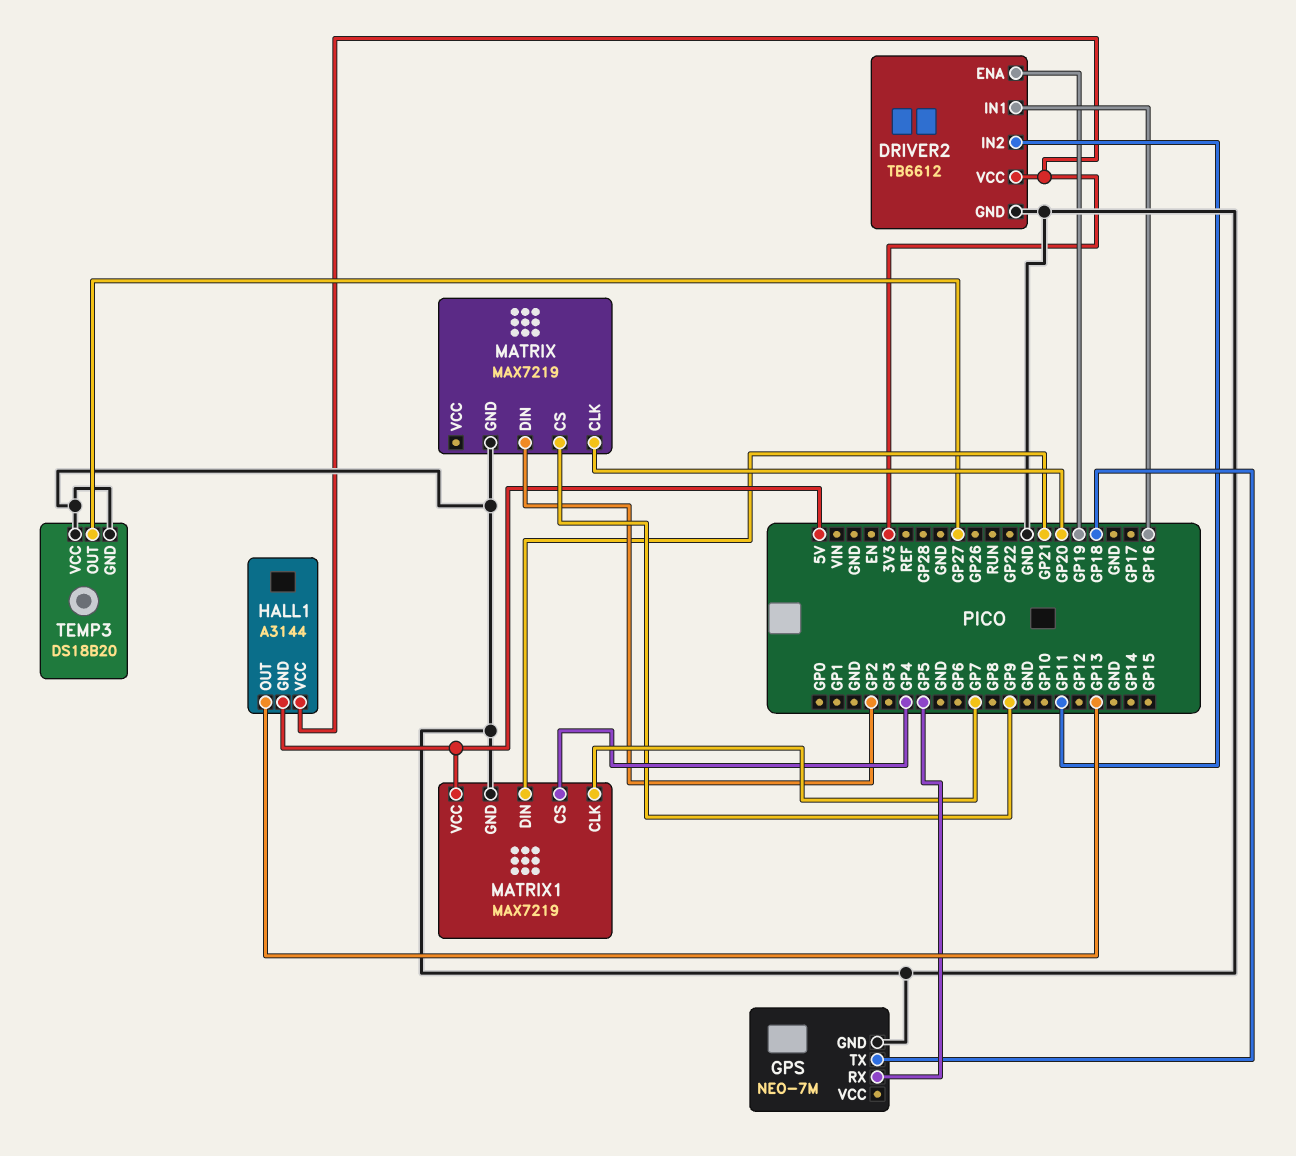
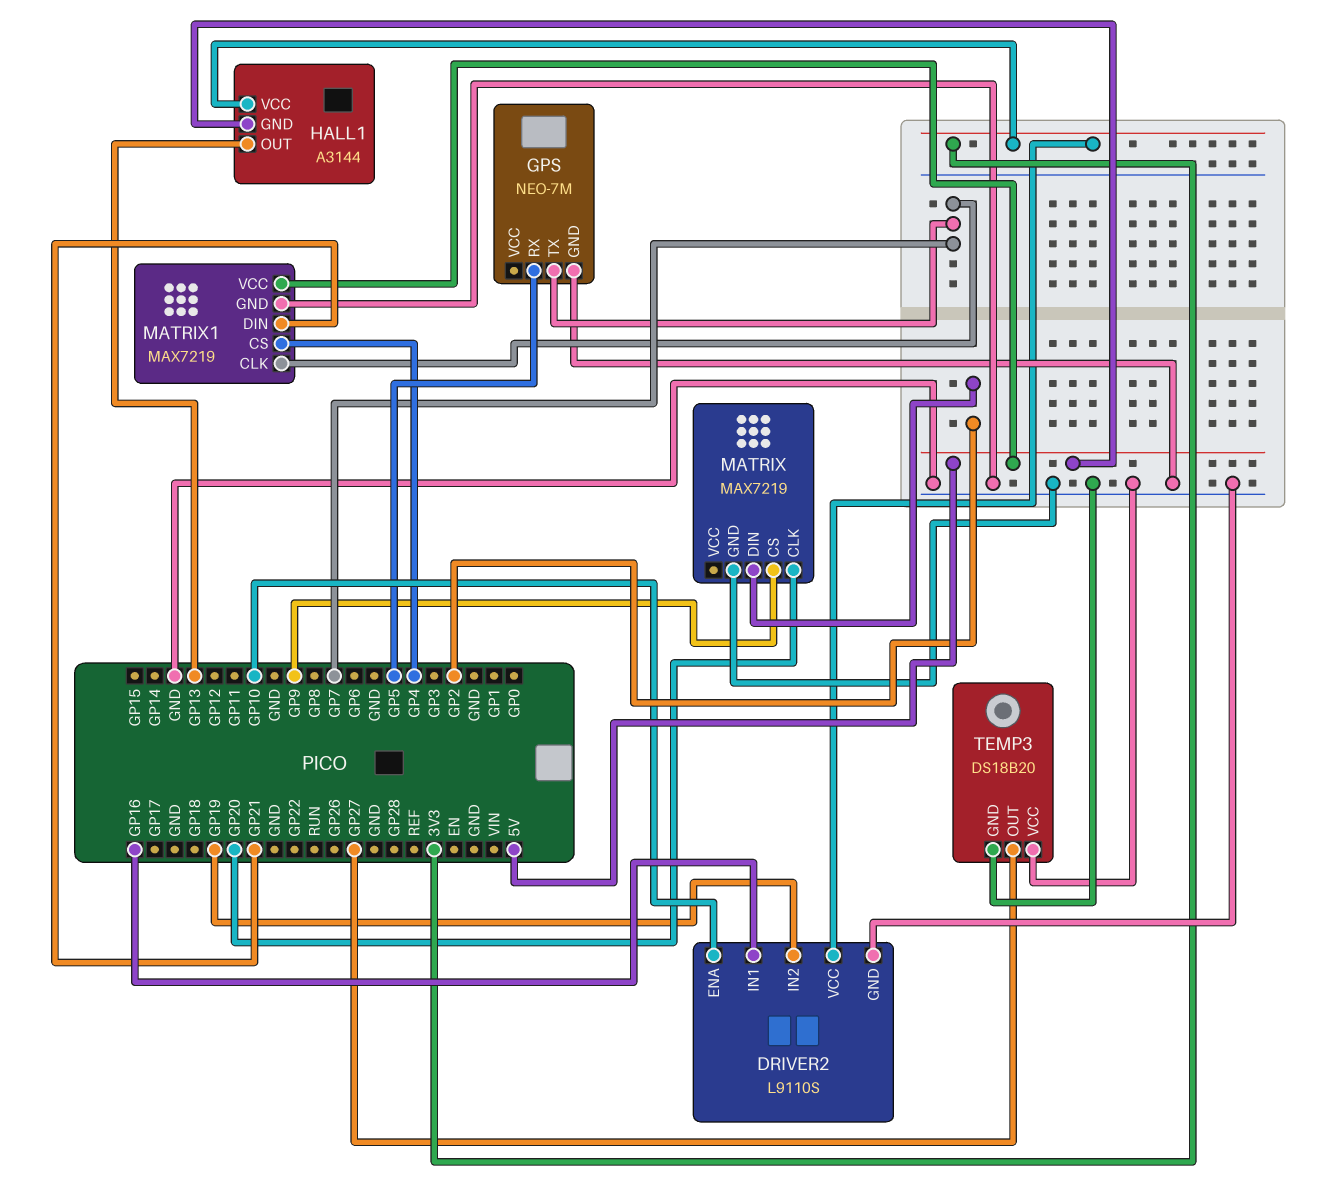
DRIVER2: TB6612 -> L9110S
DRIVER2 pin ENA: GP19 -> GP10
DRIVER2 pin IN2: GP11 -> GP19
GPS pin TX: GP18 -> GP7

